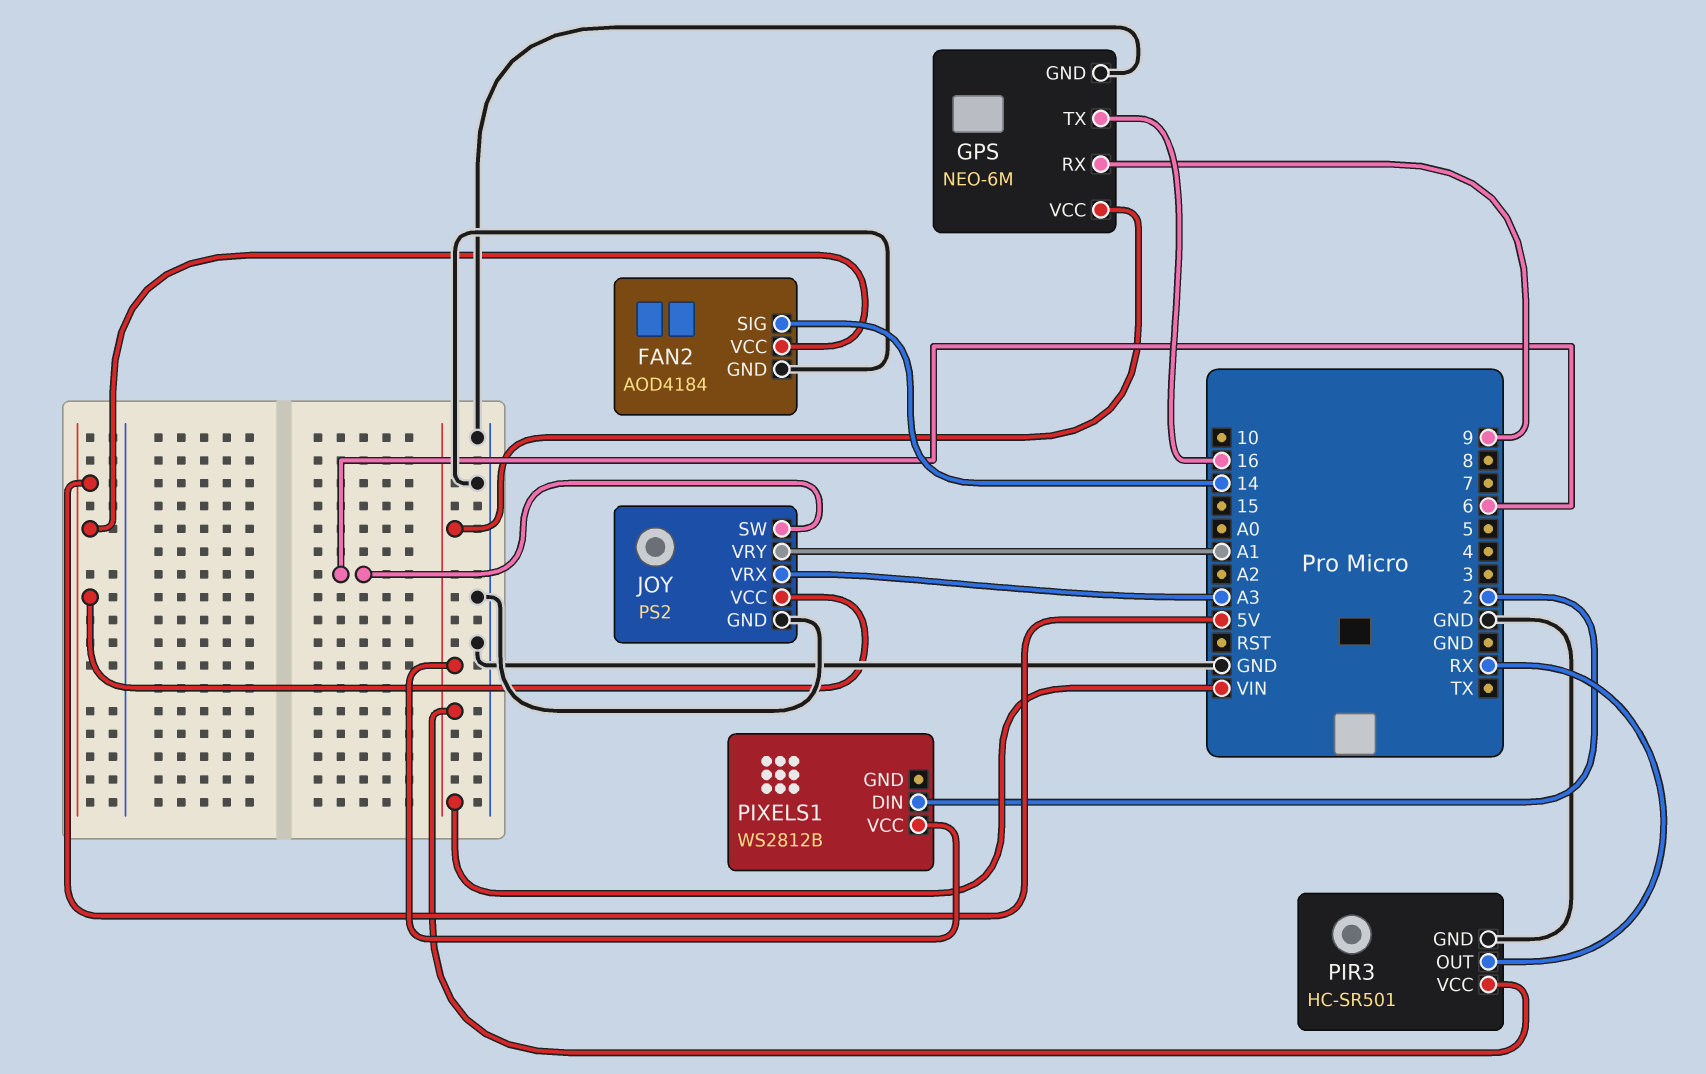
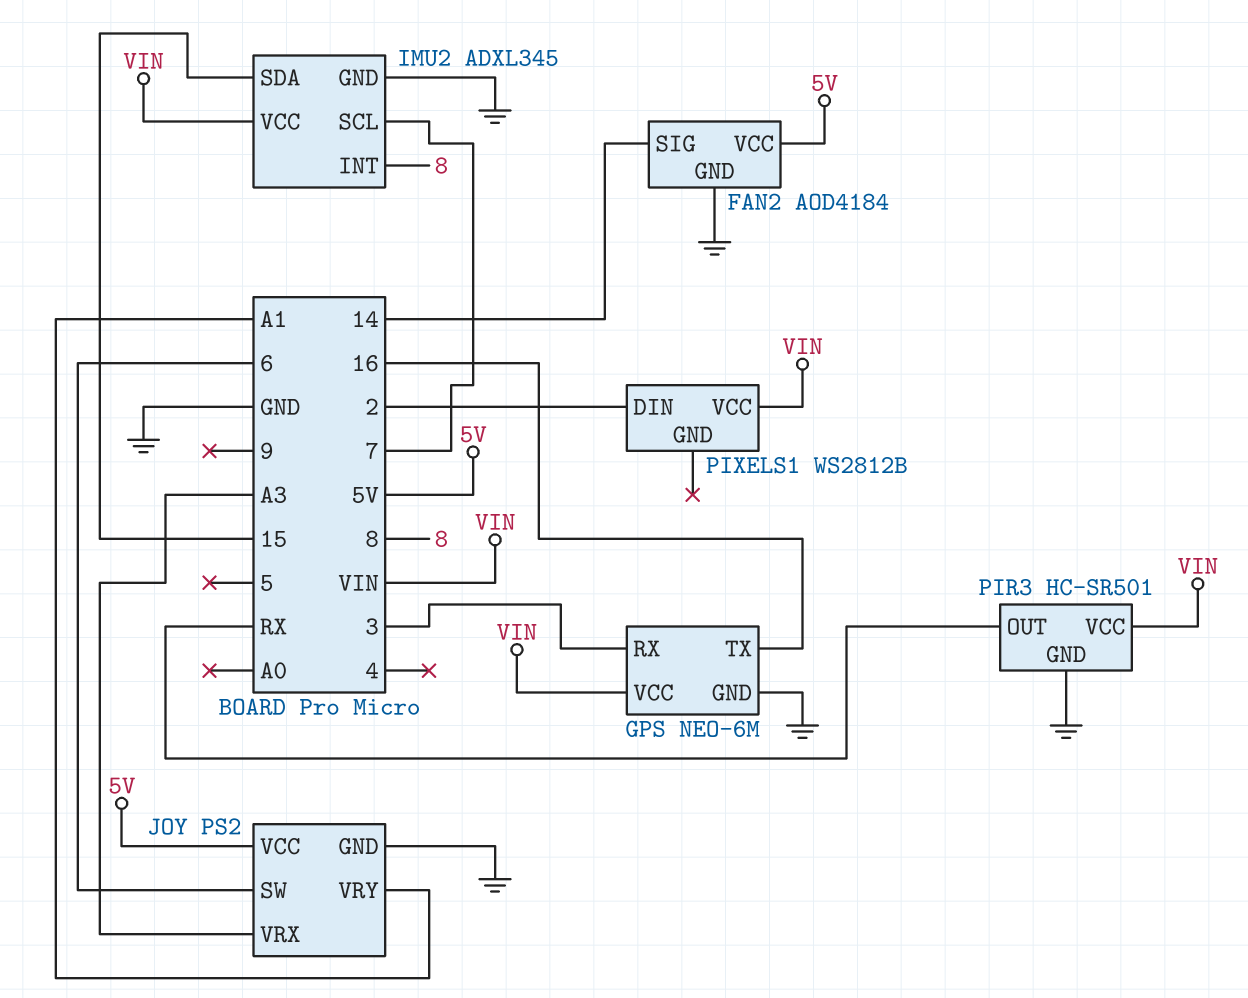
GPS pin RX: 9 -> 3
IMU2: none -> ADXL345
IMU2 pin GND: none -> GND
IMU2 pin INT: none -> 8
IMU2 pin SCL: none -> 7
IMU2 pin SDA: none -> 15
IMU2 pin VCC: none -> VIN

